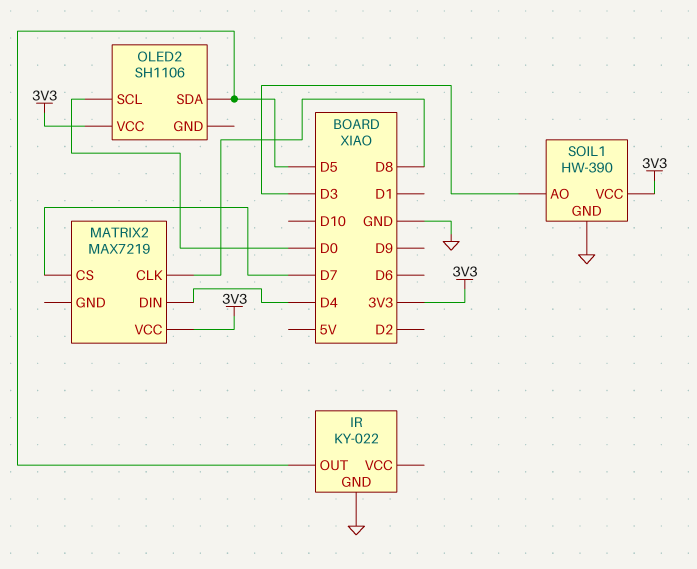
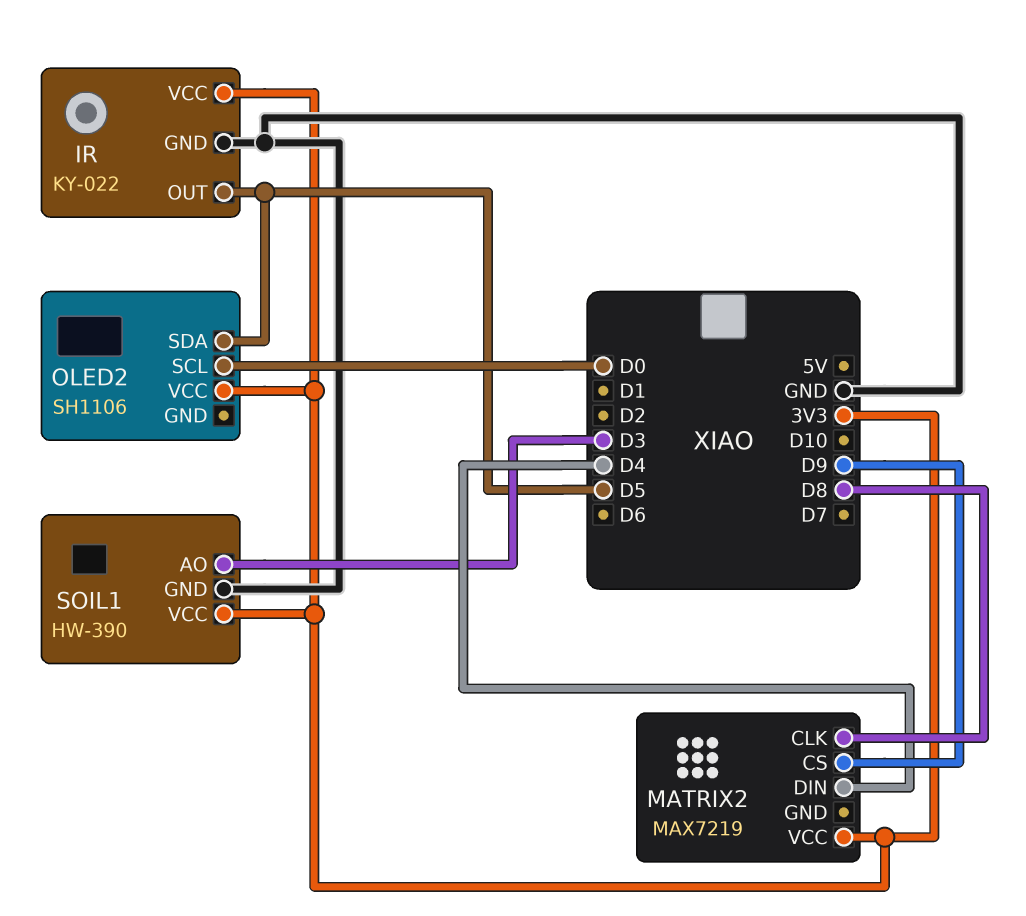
IR pin VCC: none -> 3V3
MATRIX2 pin CS: D7 -> D9

